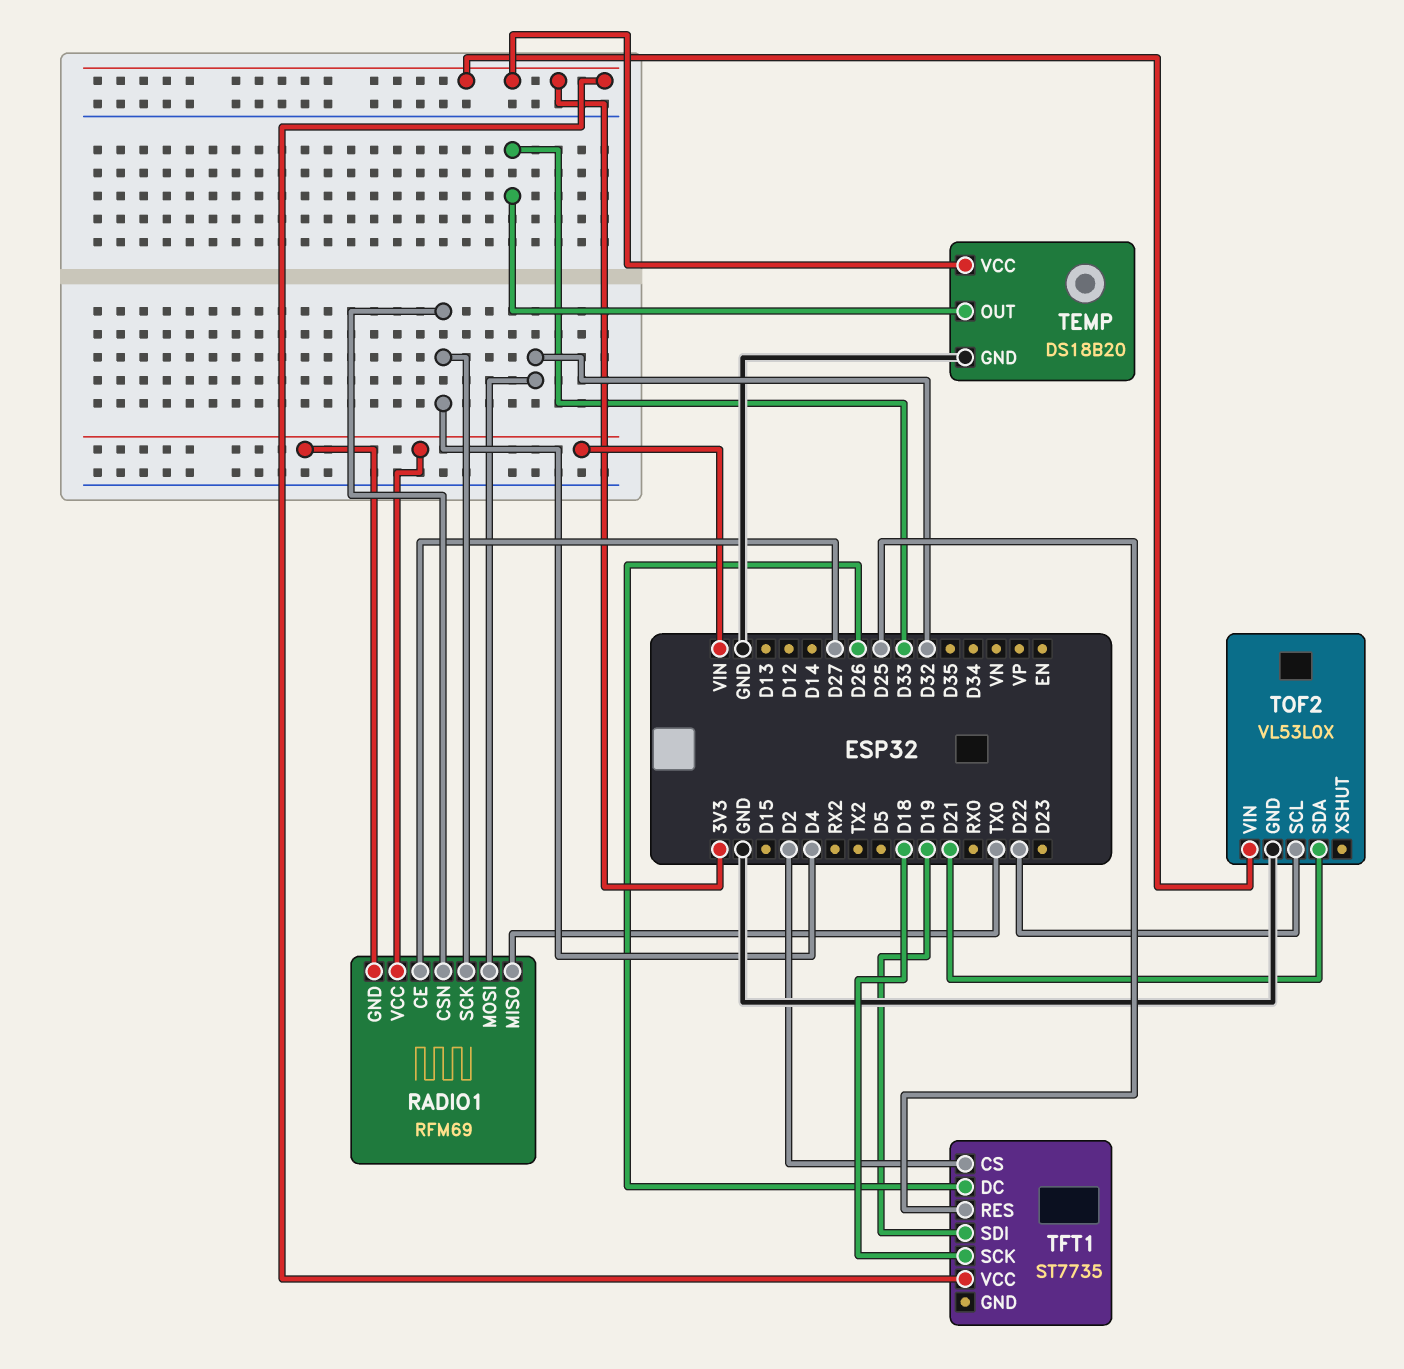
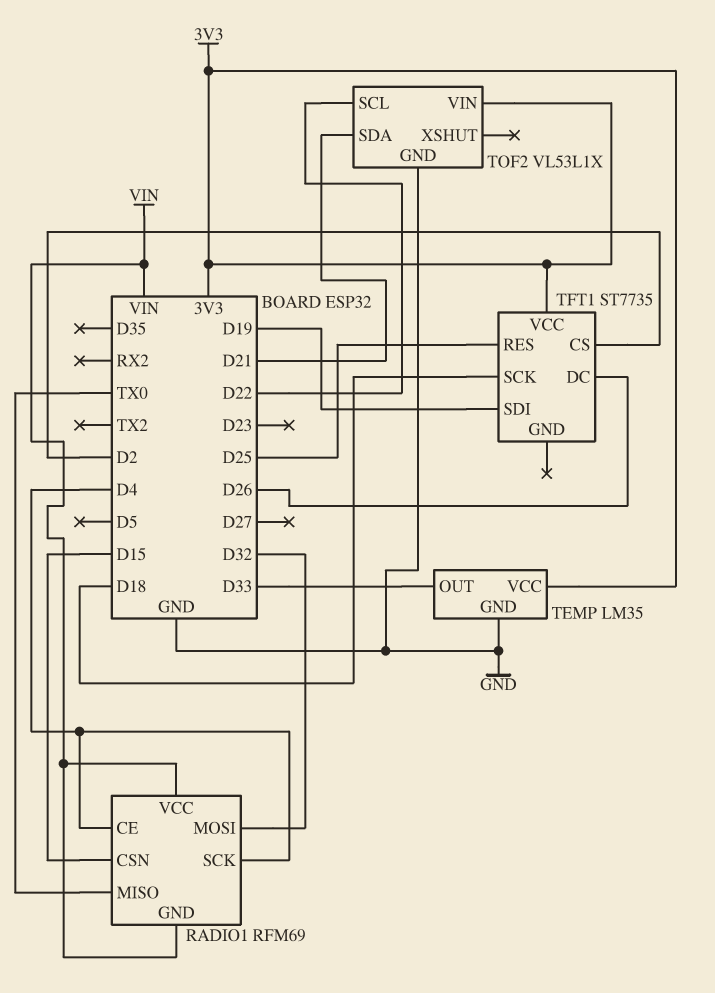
RADIO1 pin CE: D27 -> D4
RADIO1 pin CSN: D4 -> D15
TEMP: DS18B20 -> LM35
TOF2: VL53L0X -> VL53L1X

